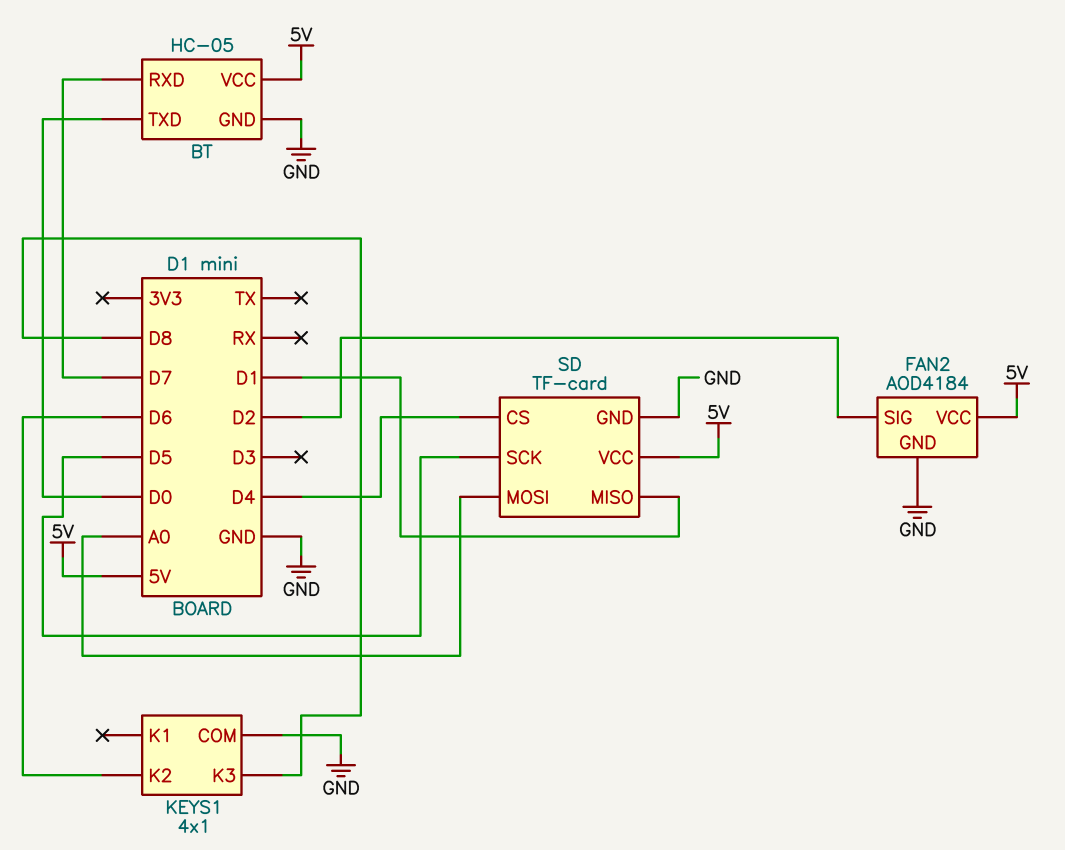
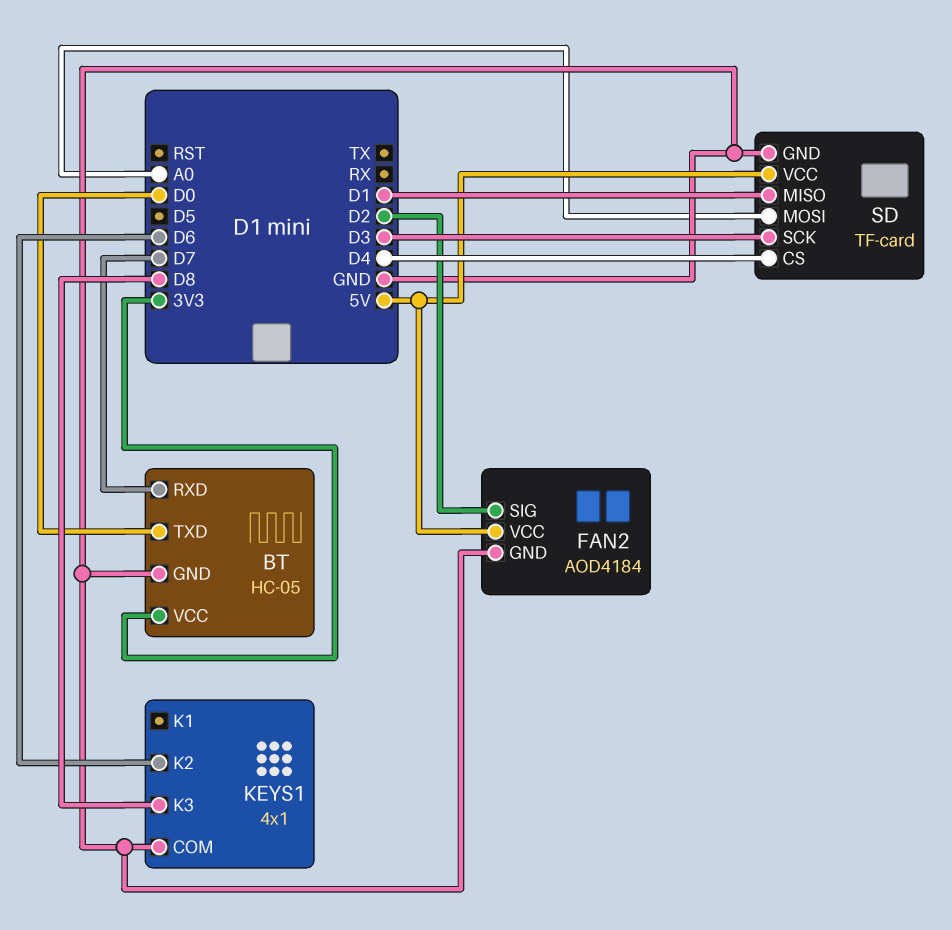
BT pin VCC: 5V -> 3V3
SD pin SCK: D5 -> D3

